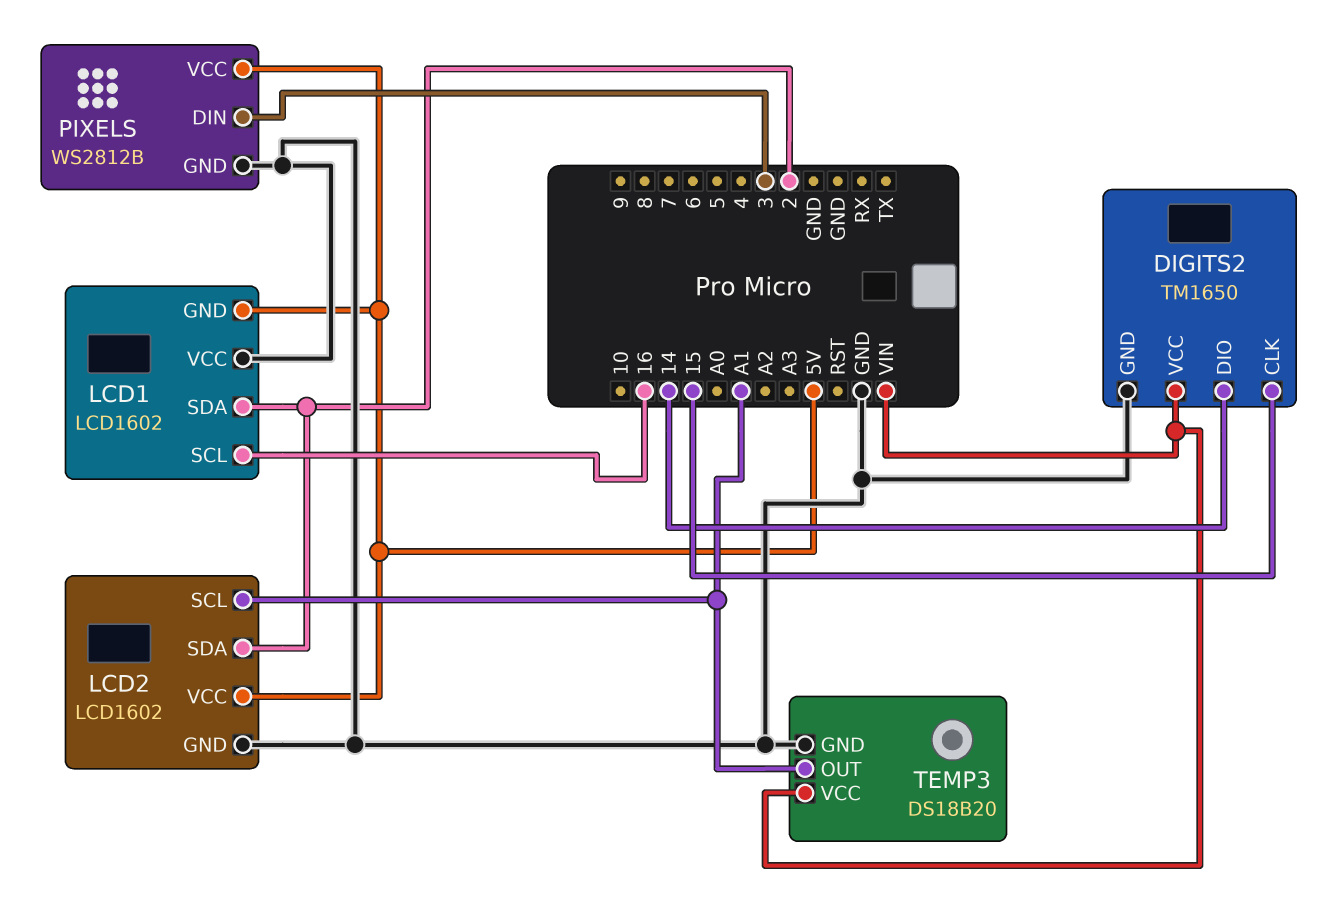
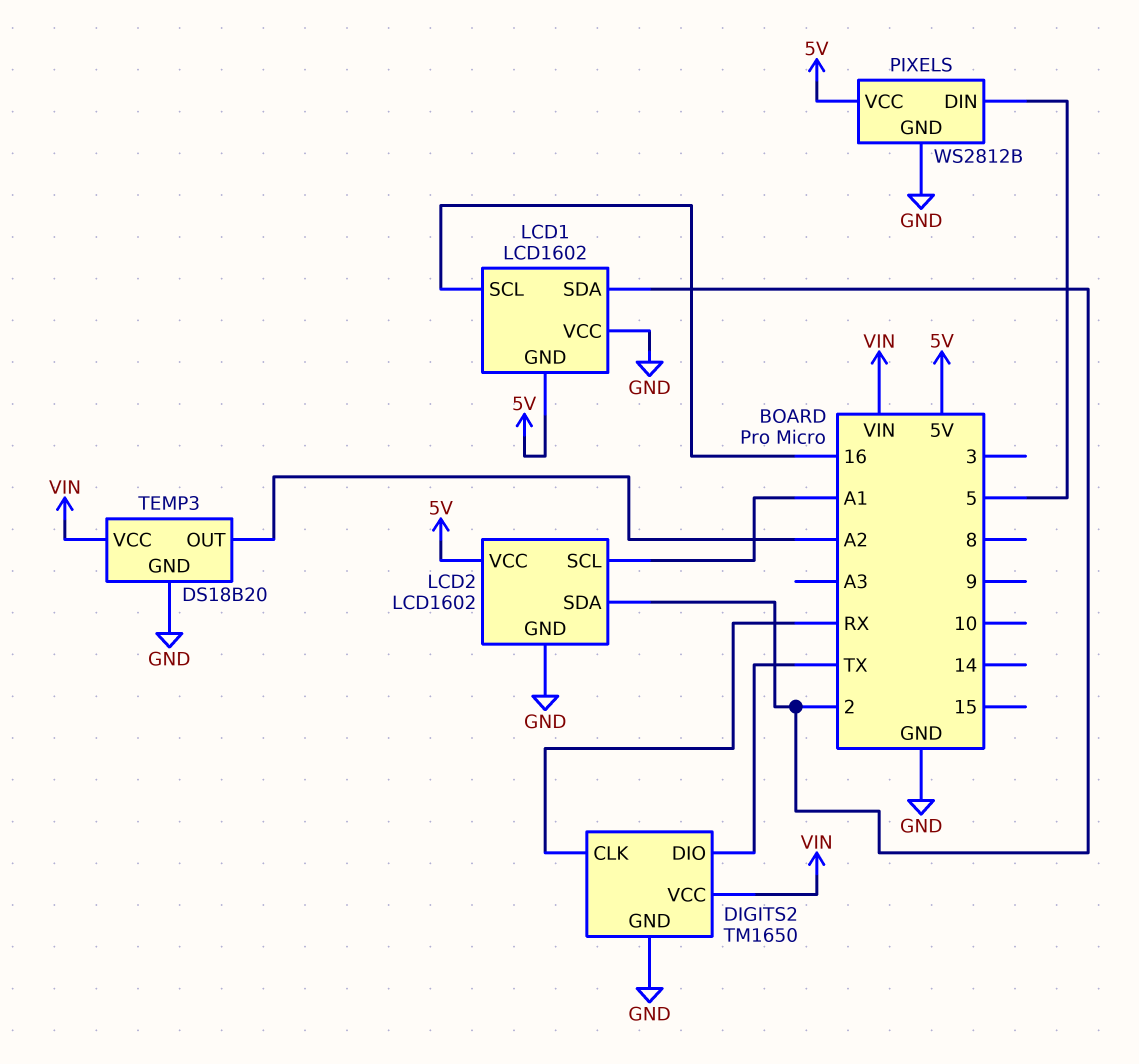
DIGITS2 pin CLK: 15 -> RX
DIGITS2 pin DIO: 14 -> TX
PIXELS pin DIN: 3 -> 5
TEMP3 pin OUT: A1 -> A2

